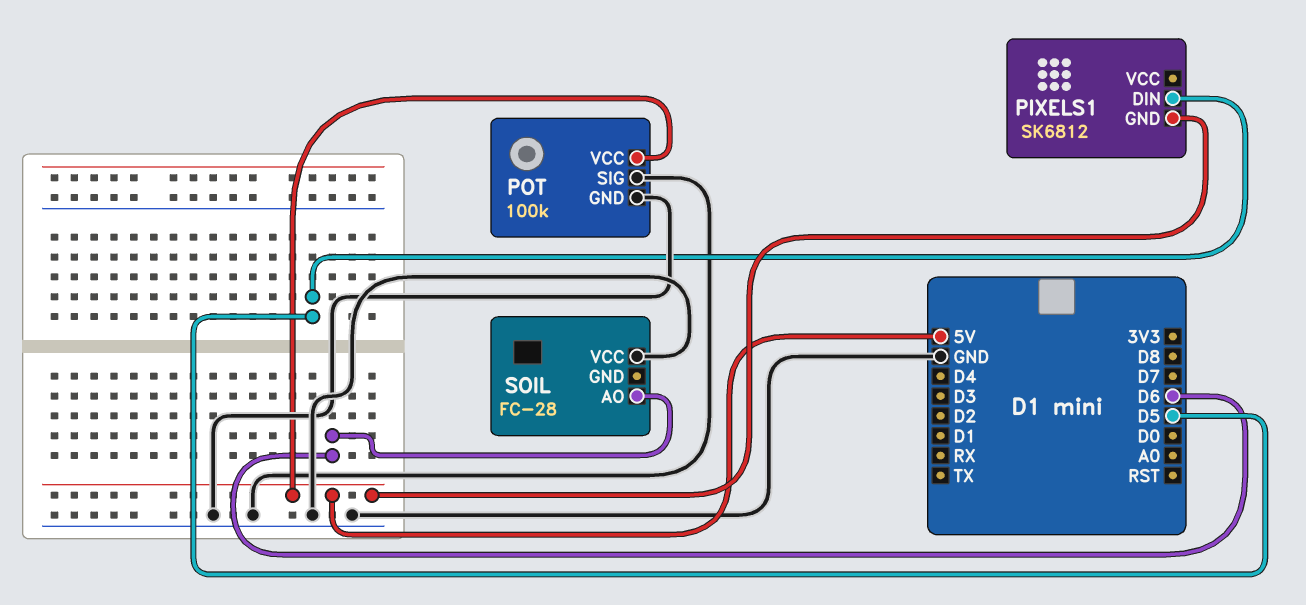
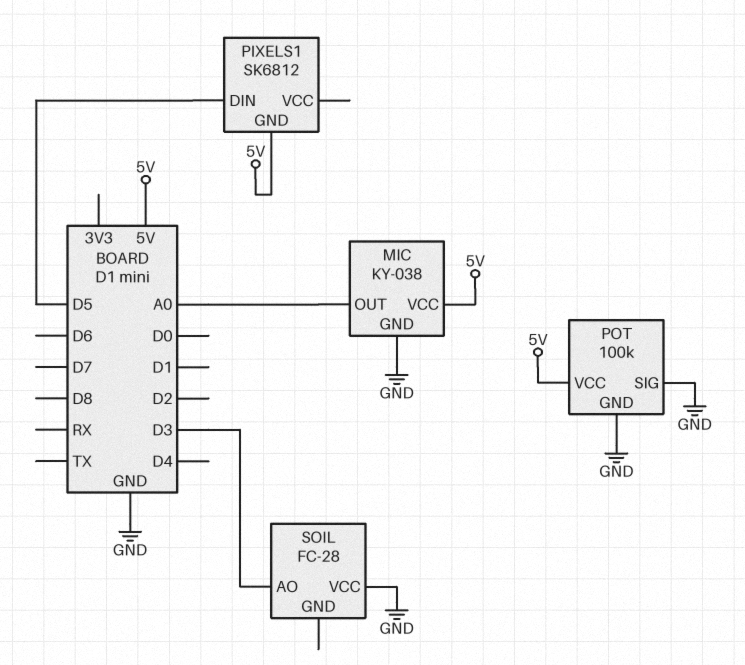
MIC: none -> KY-038
MIC pin GND: none -> GND
MIC pin OUT: none -> A0
MIC pin VCC: none -> 5V
SOIL pin AO: D6 -> D3

